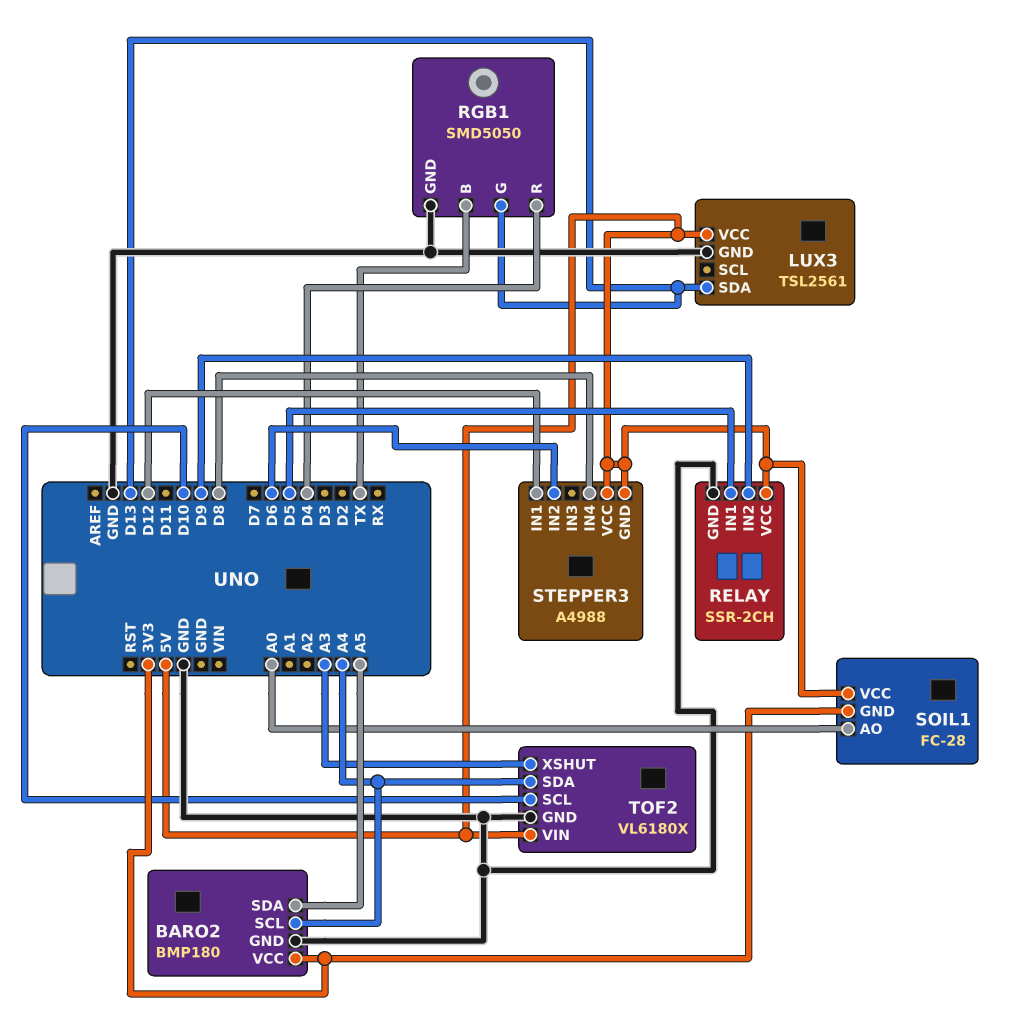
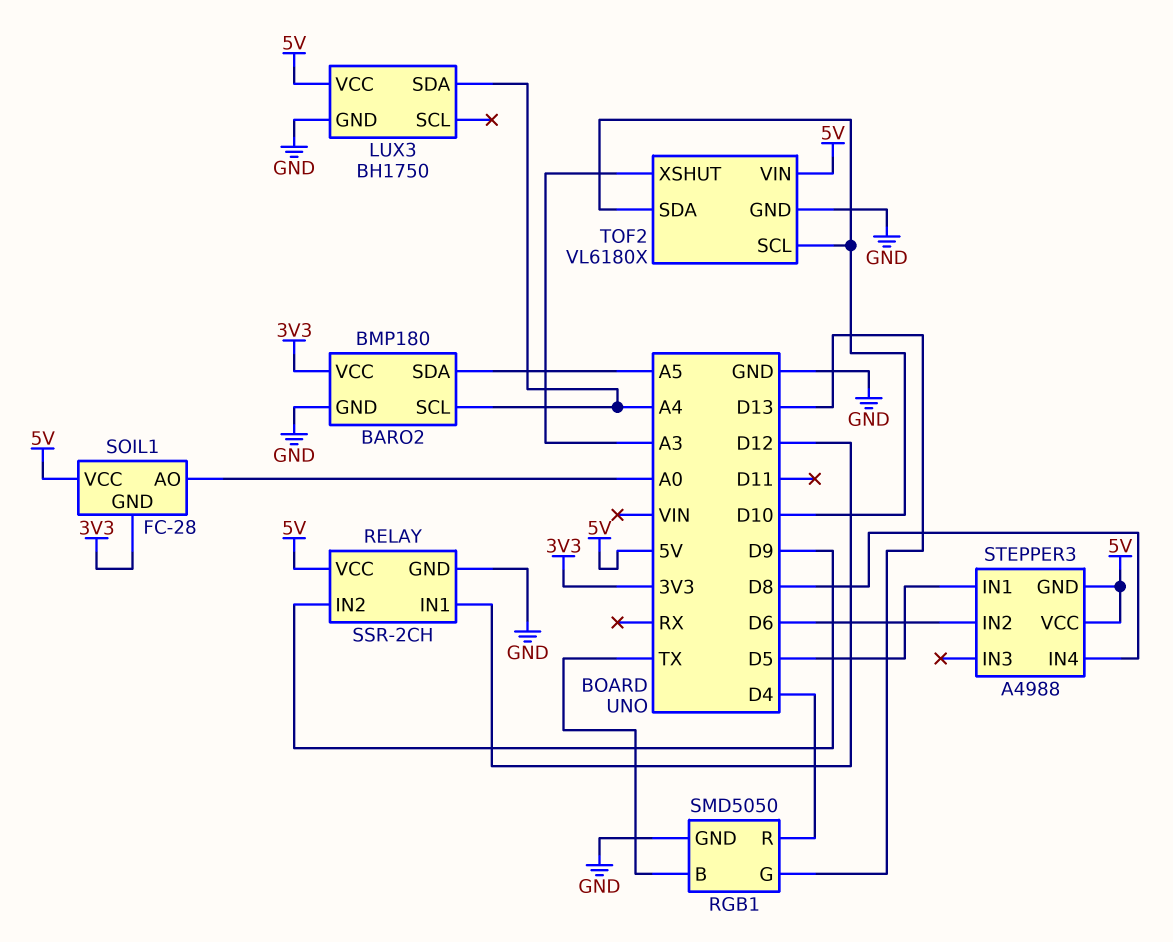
LUX3: TSL2561 -> BH1750
LUX3 pin SDA: D13 -> A4
RELAY pin IN1: D5 -> D12
STEPPER3 pin IN1: D12 -> D5
TOF2 pin SDA: A4 -> D10

